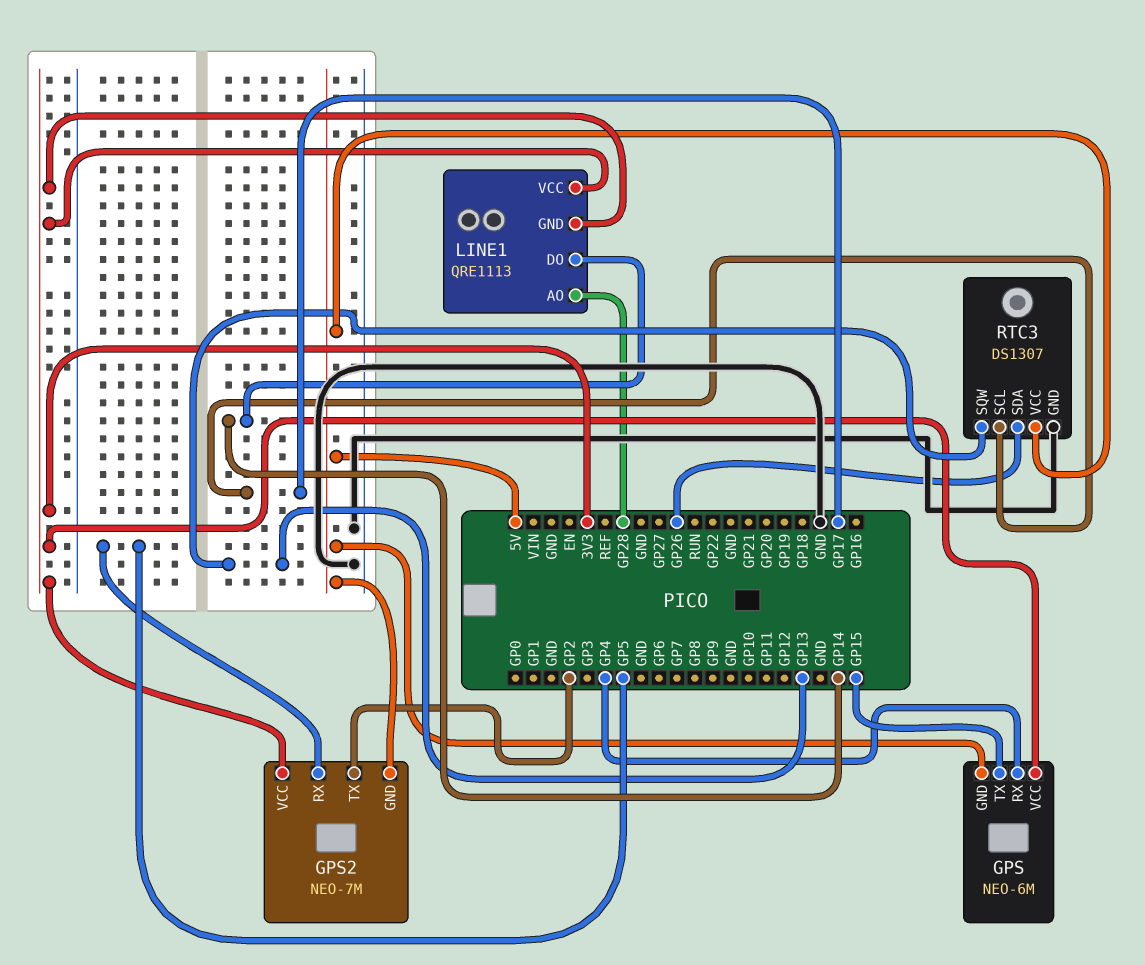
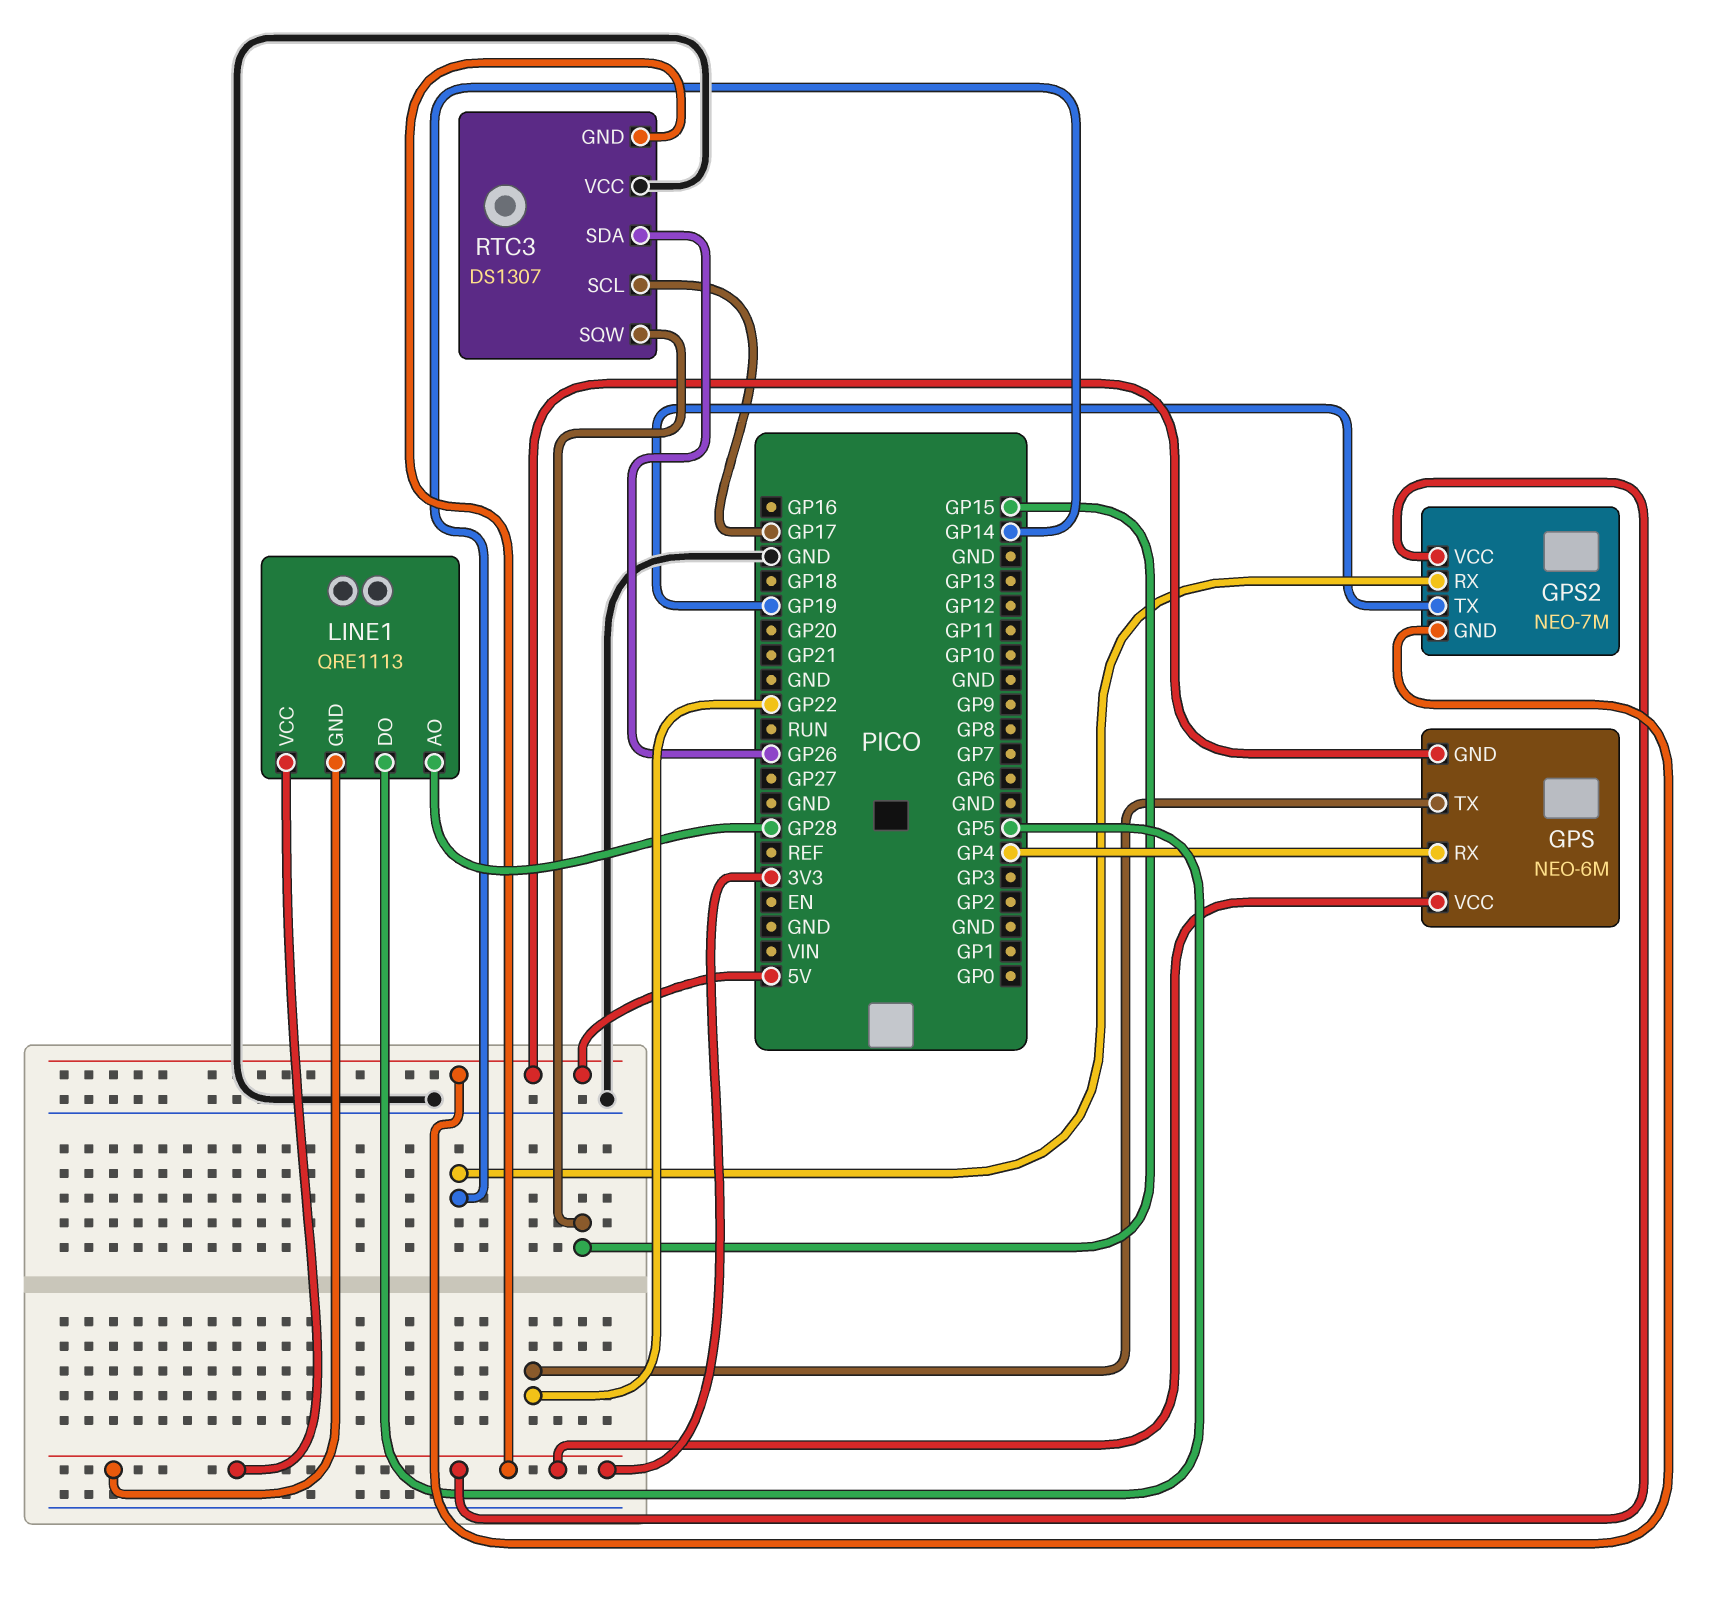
GPS pin TX: GP15 -> GP22
GPS2 pin RX: GP5 -> GP14
GPS2 pin TX: GP2 -> GP19
LINE1 pin DO: GP14 -> GP5
RTC3 pin GND: GND -> 3V3
RTC3 pin SQW: GP13 -> GP15
RTC3 pin VCC: 5V -> GND

